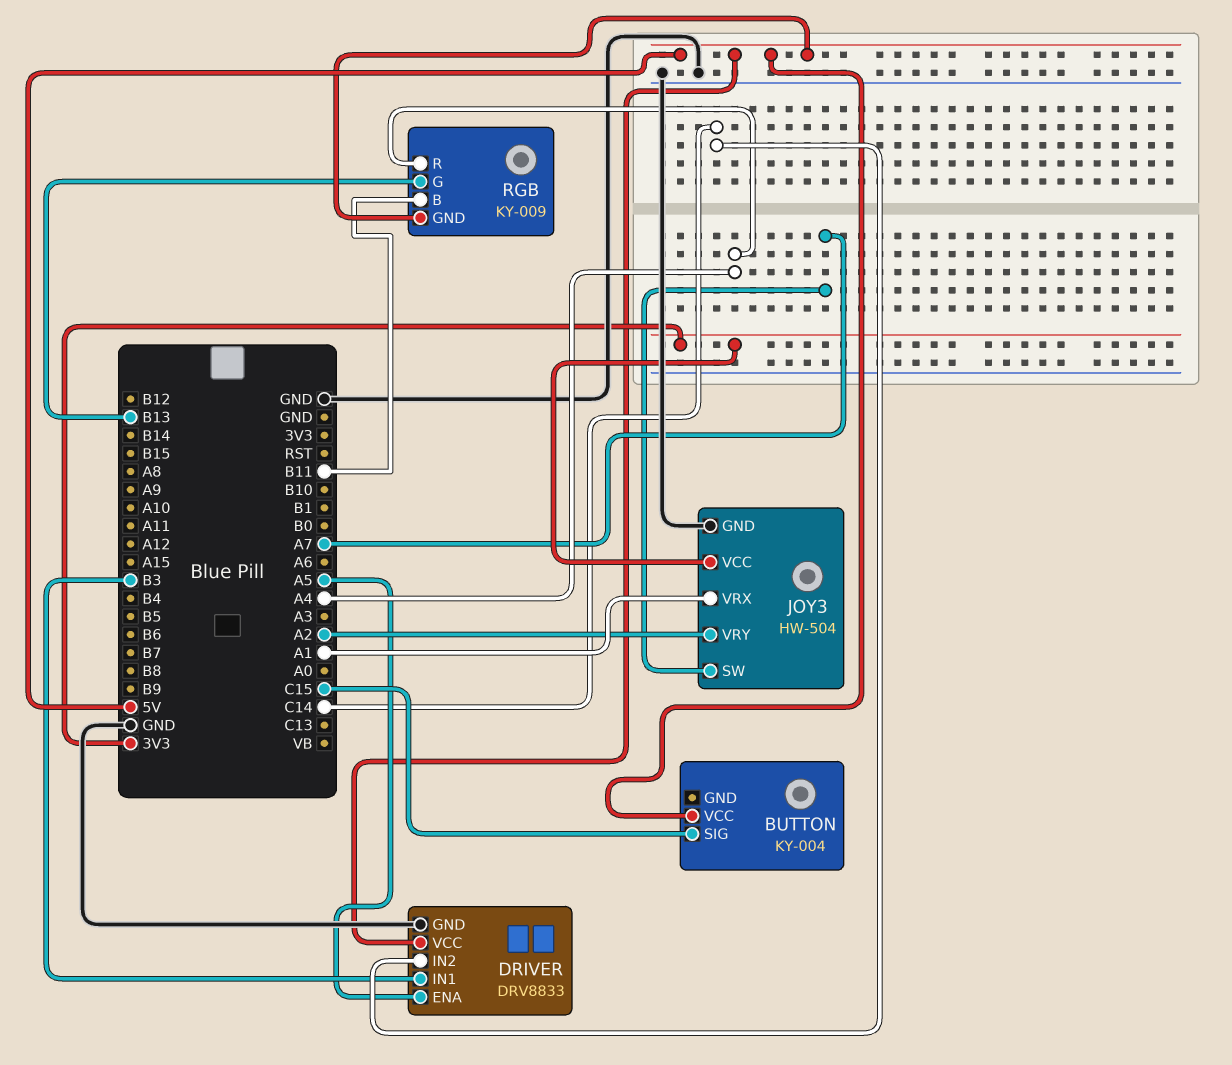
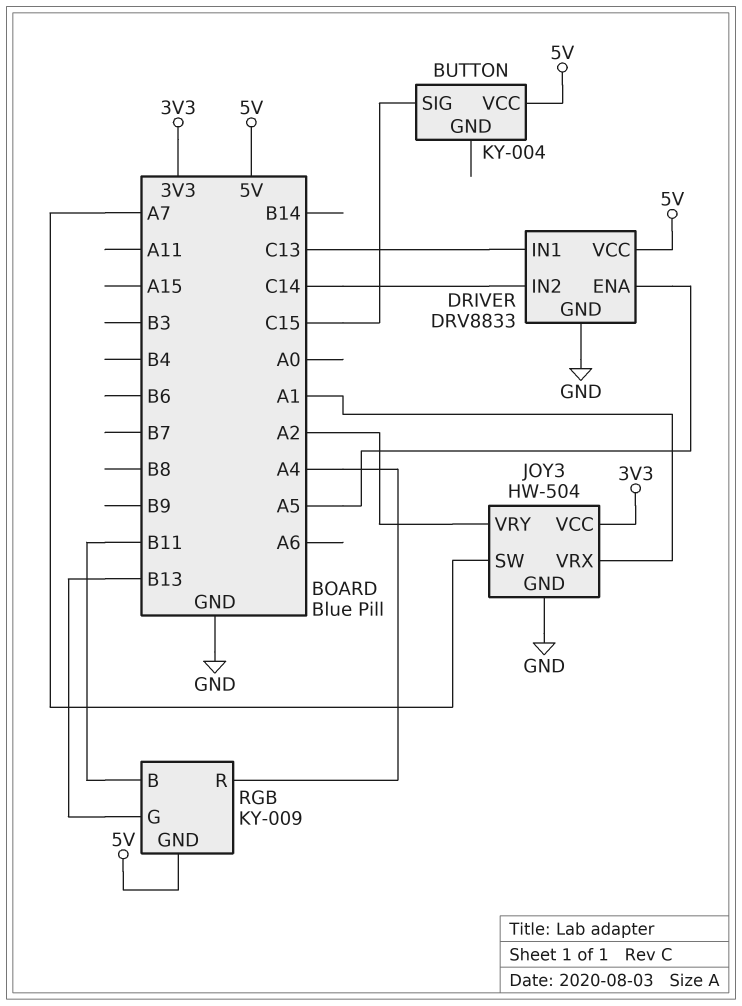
DRIVER pin IN1: B3 -> C13

